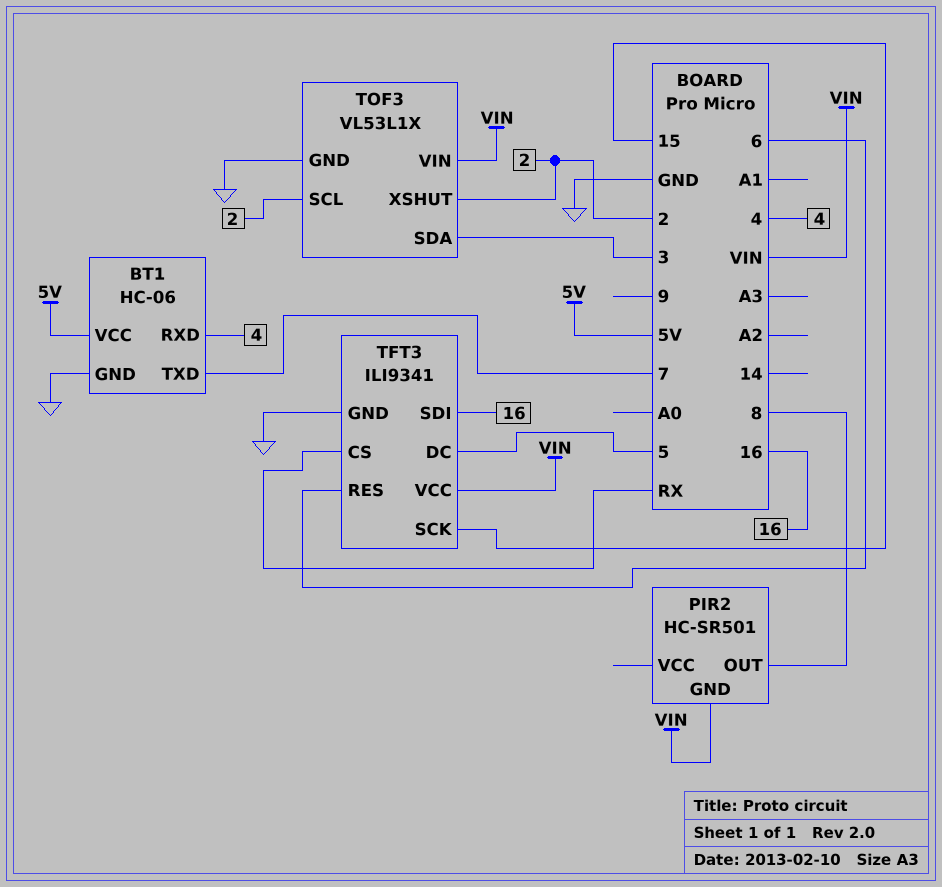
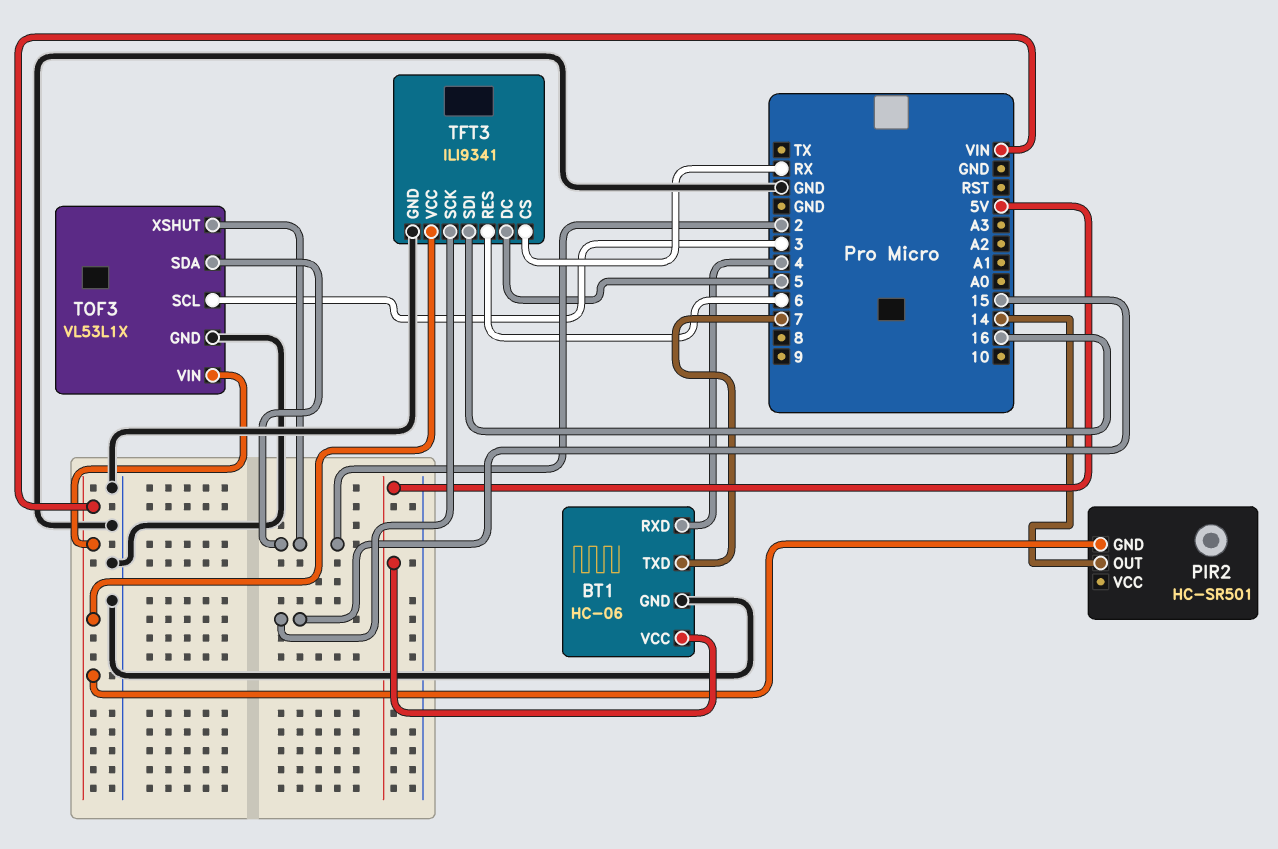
PIR2 pin OUT: 8 -> 14
TOF3 pin SCL: 2 -> 3
TOF3 pin SDA: 3 -> 2

